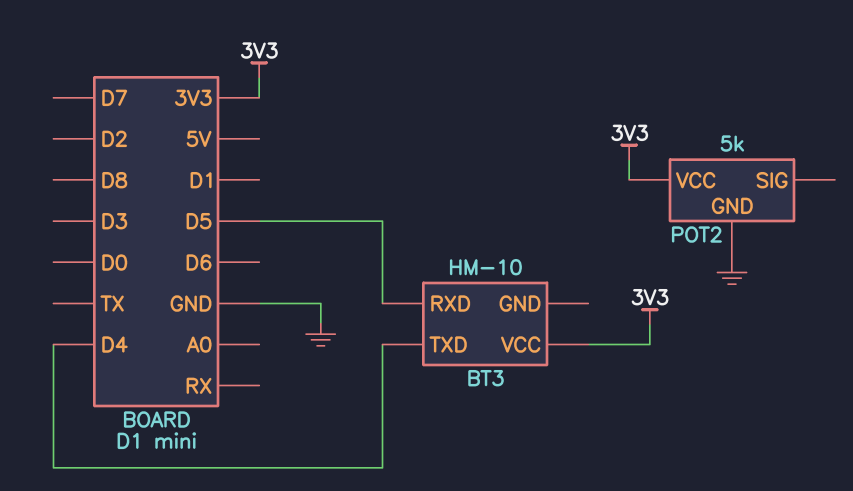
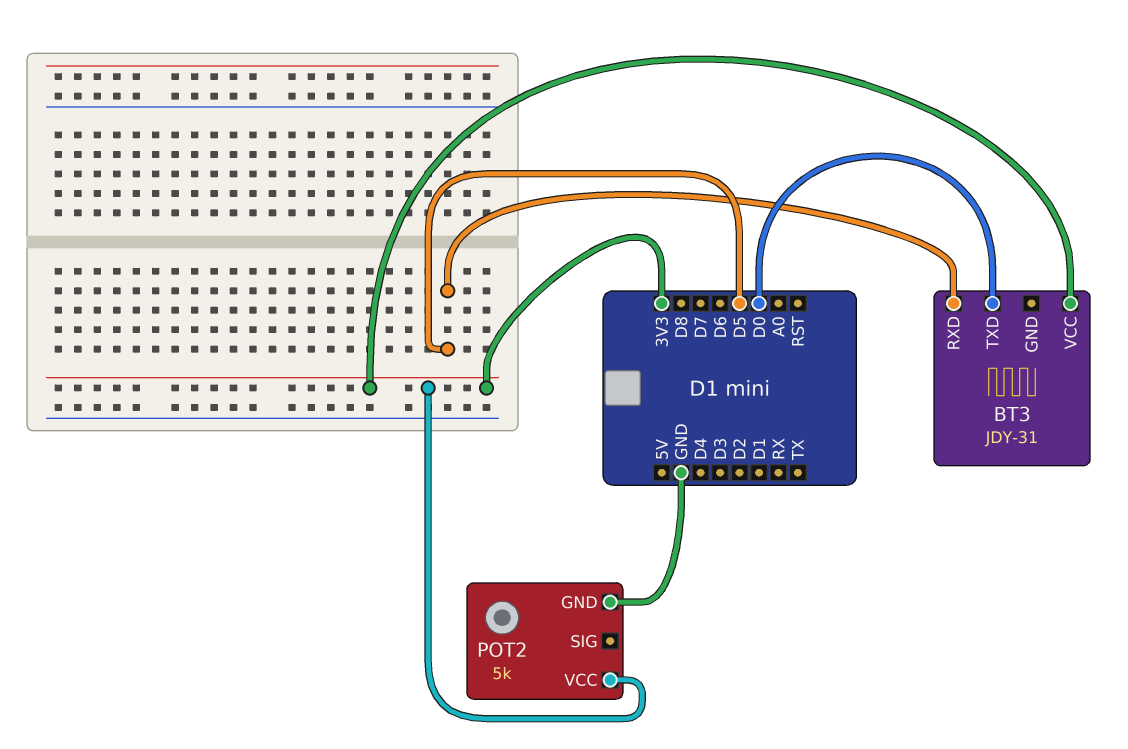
BT3: HM-10 -> JDY-31
BT3 pin TXD: D4 -> D0

